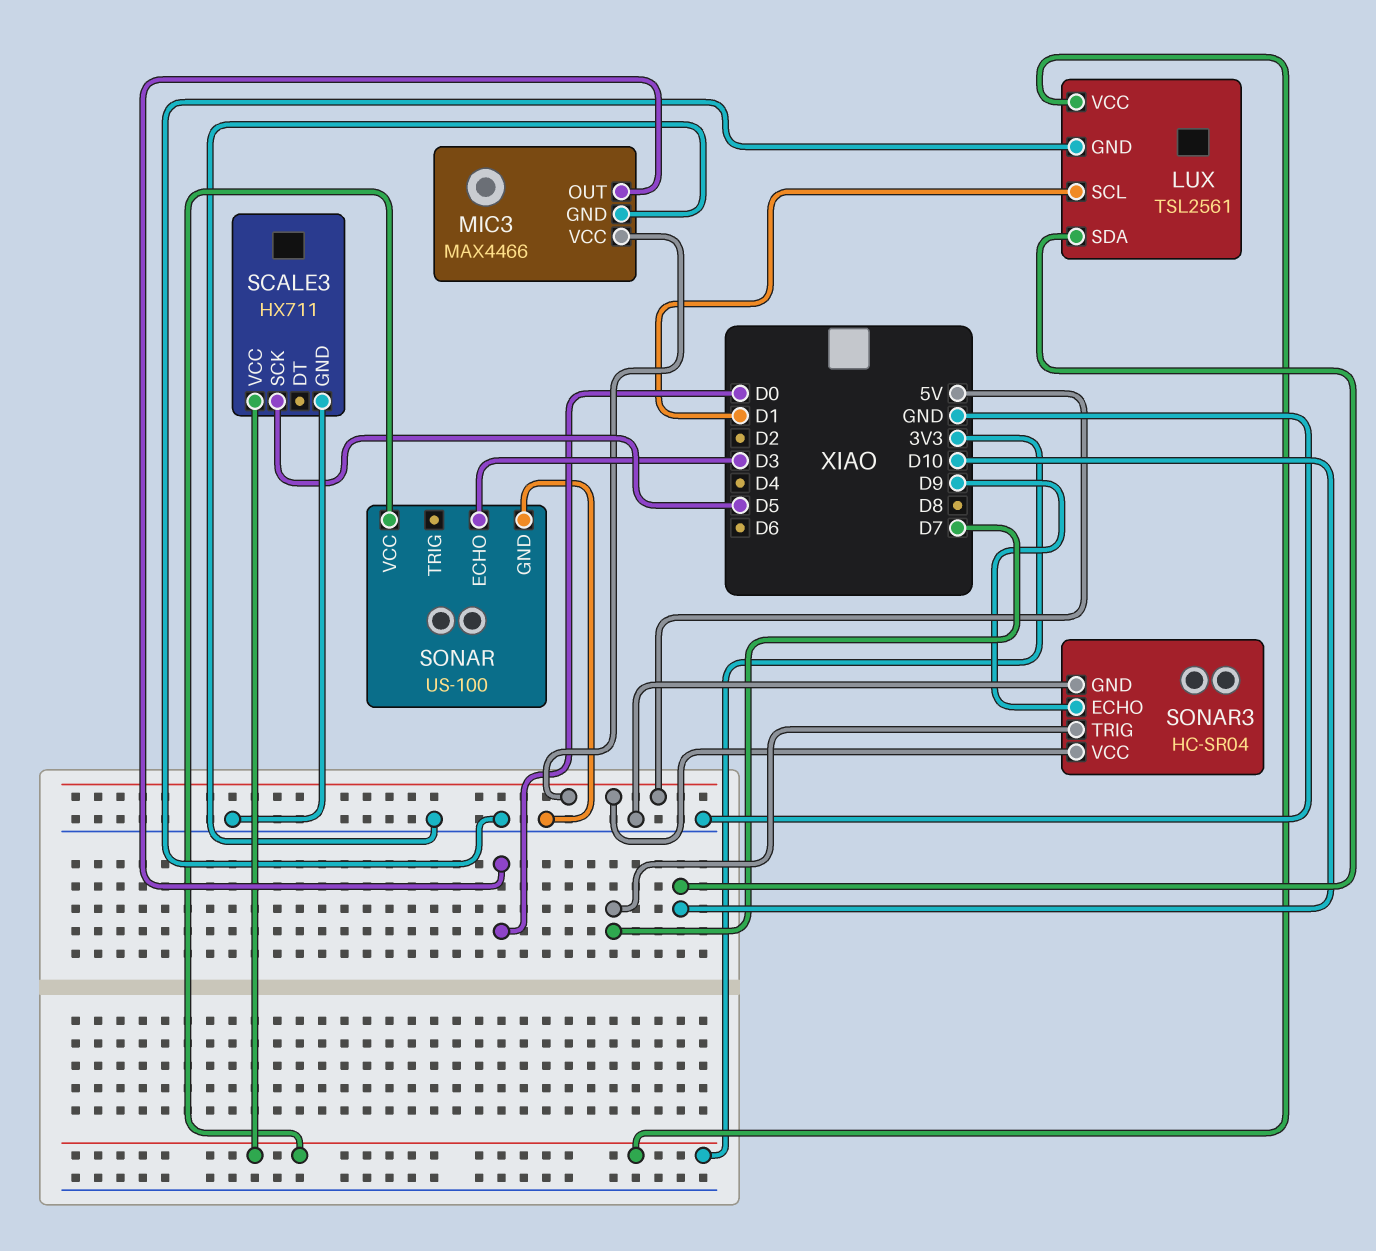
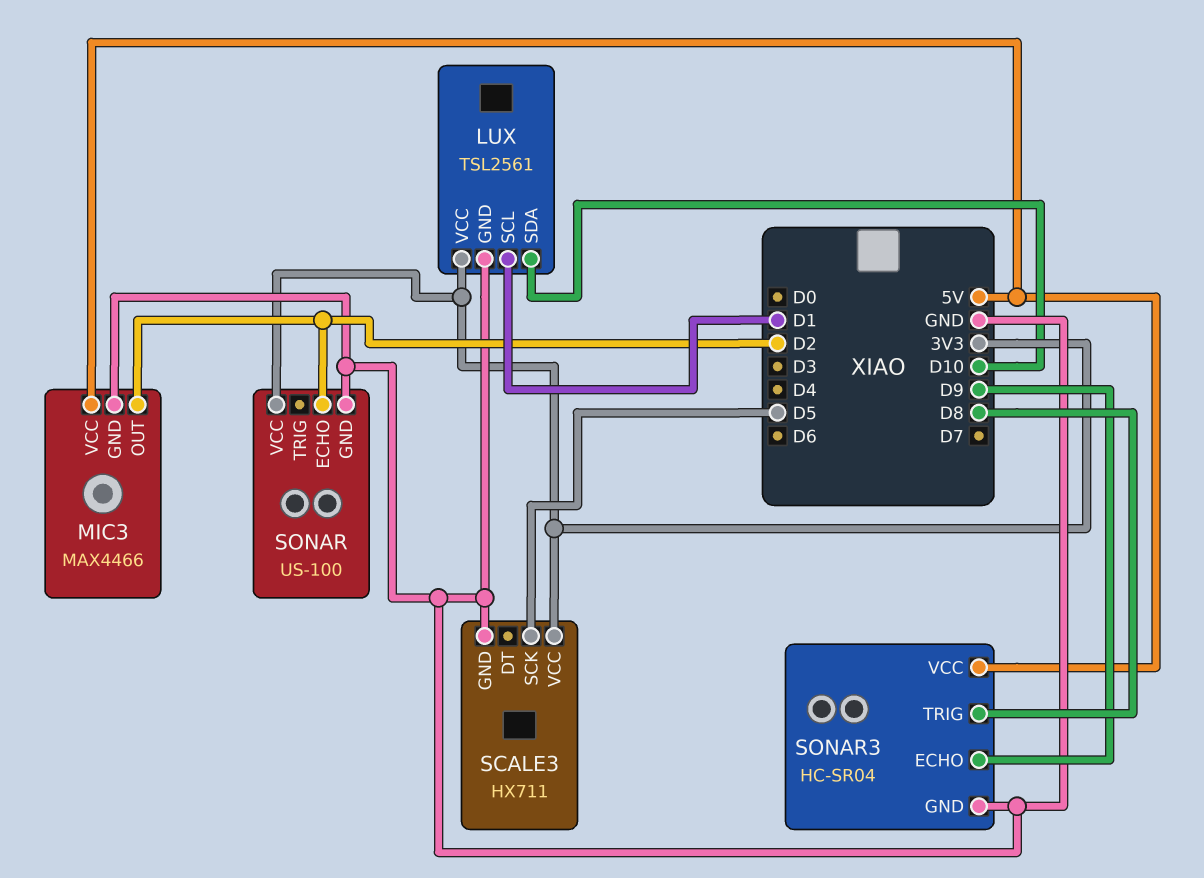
MIC3 pin OUT: D0 -> D2
SONAR pin ECHO: D3 -> D2
SONAR3 pin TRIG: D7 -> D8

